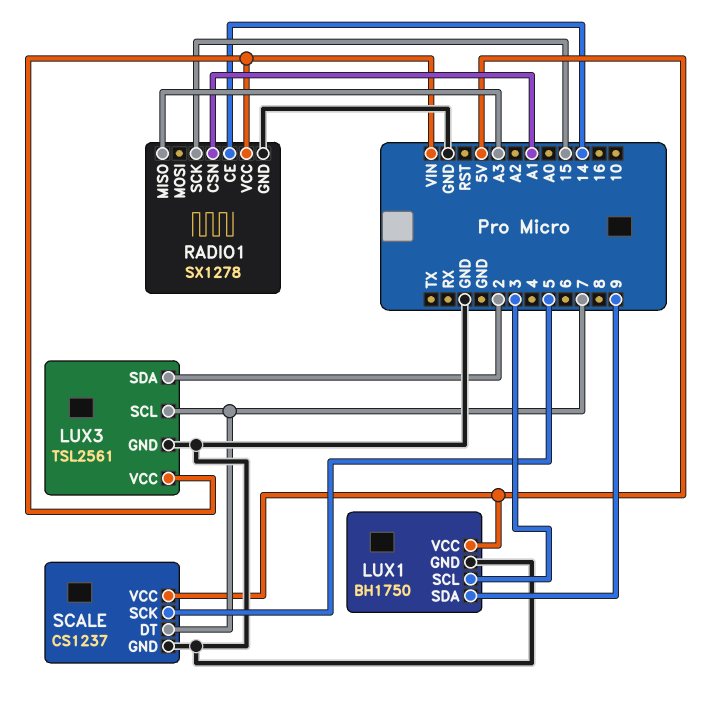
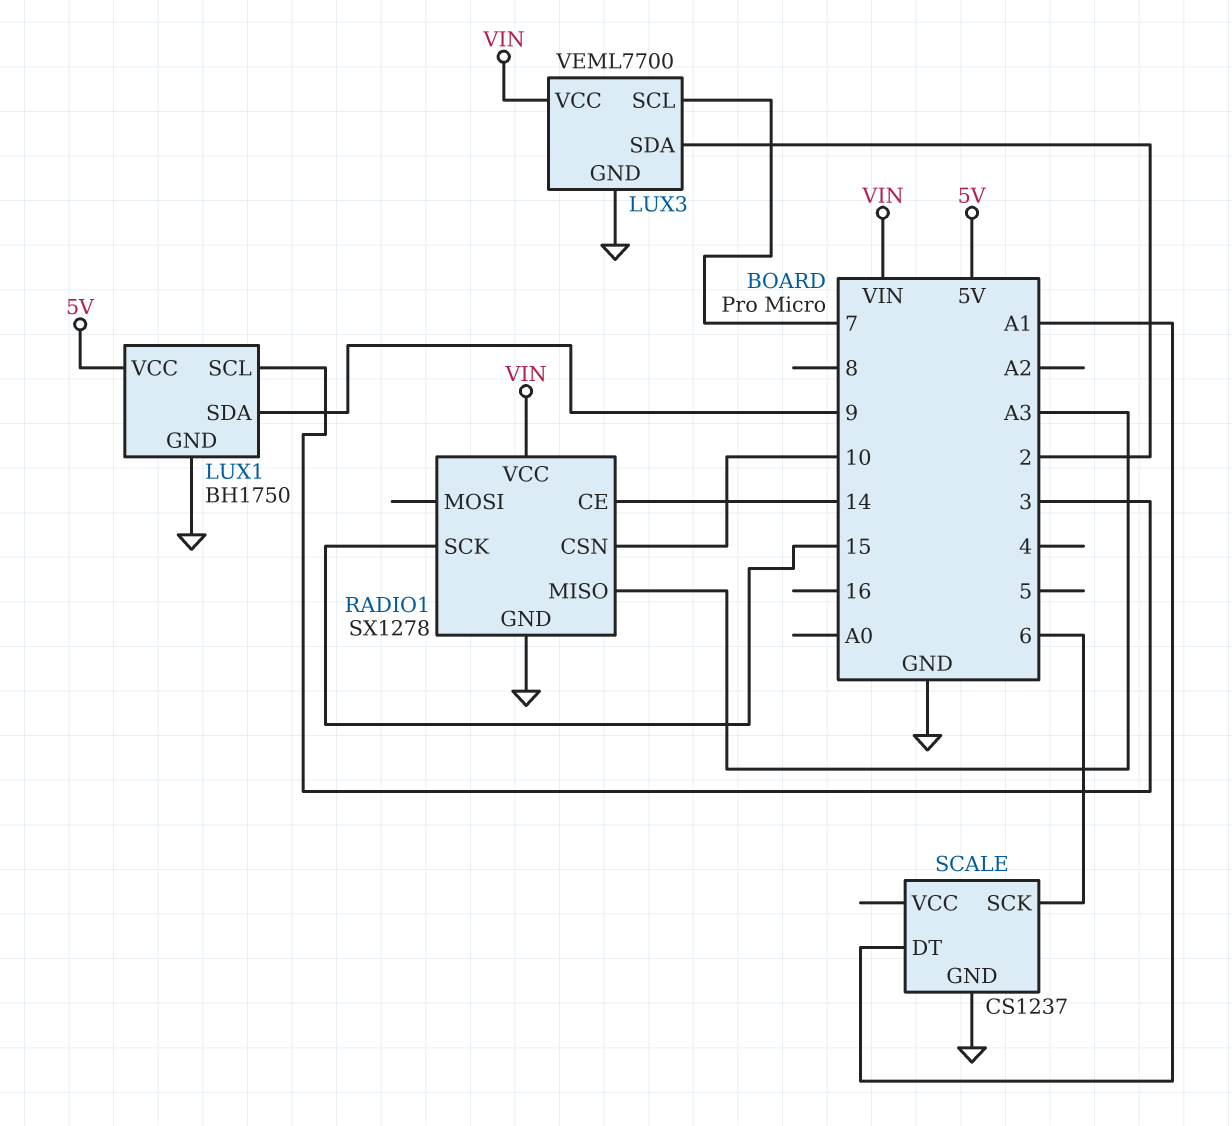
LUX3: TSL2561 -> VEML7700
RADIO1 pin CSN: A1 -> 10
SCALE pin DT: 7 -> A1
SCALE pin SCK: 5 -> 6
SCALE pin VCC: 5V -> none

